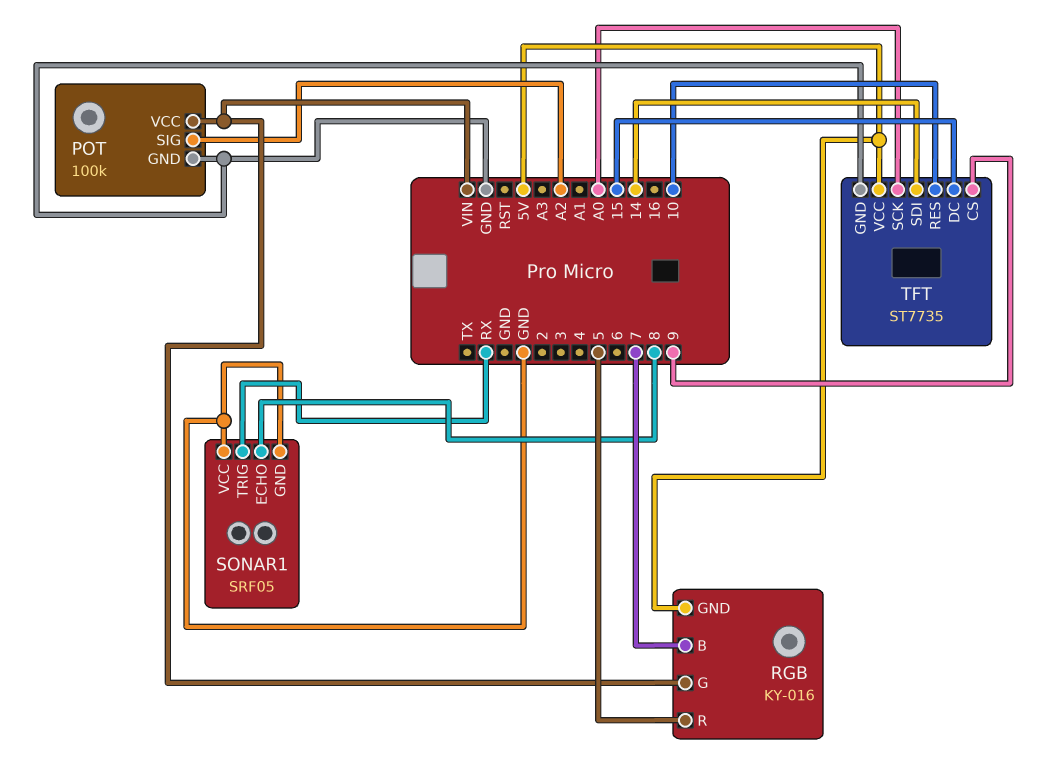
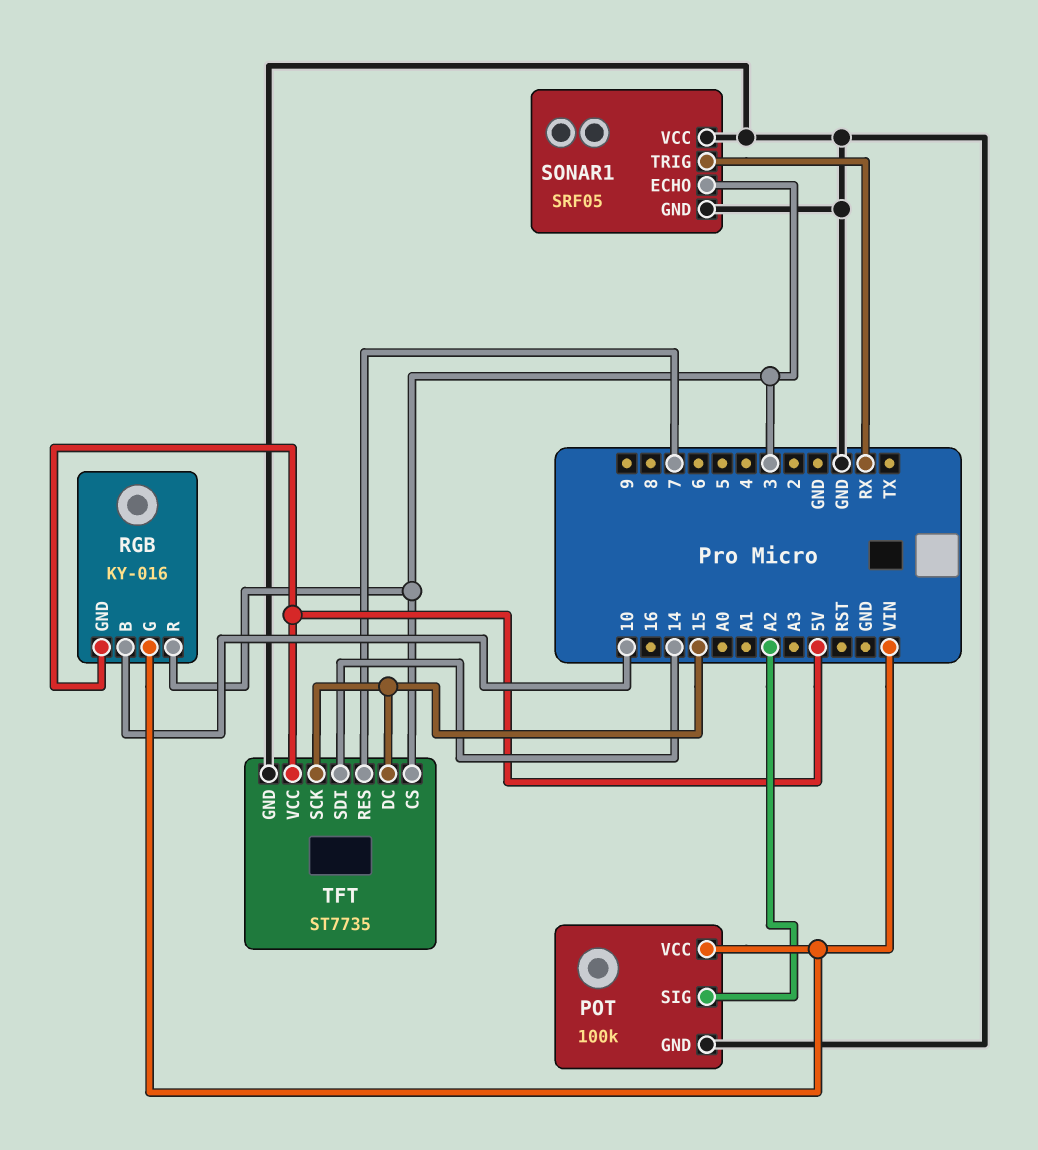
RGB pin B: 7 -> 10
RGB pin R: 5 -> 3
SONAR1 pin ECHO: 8 -> 3
TFT pin CS: 9 -> 3
TFT pin RES: 10 -> 7
TFT pin SCK: A0 -> 15

